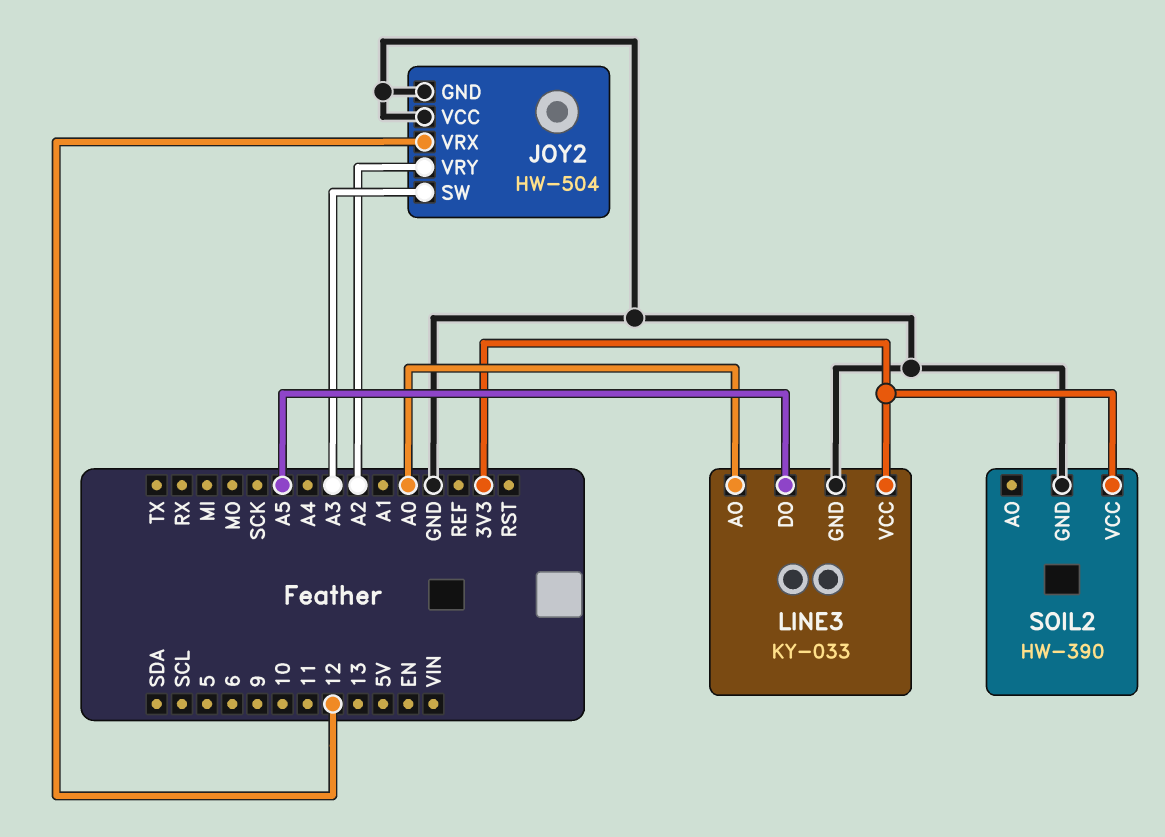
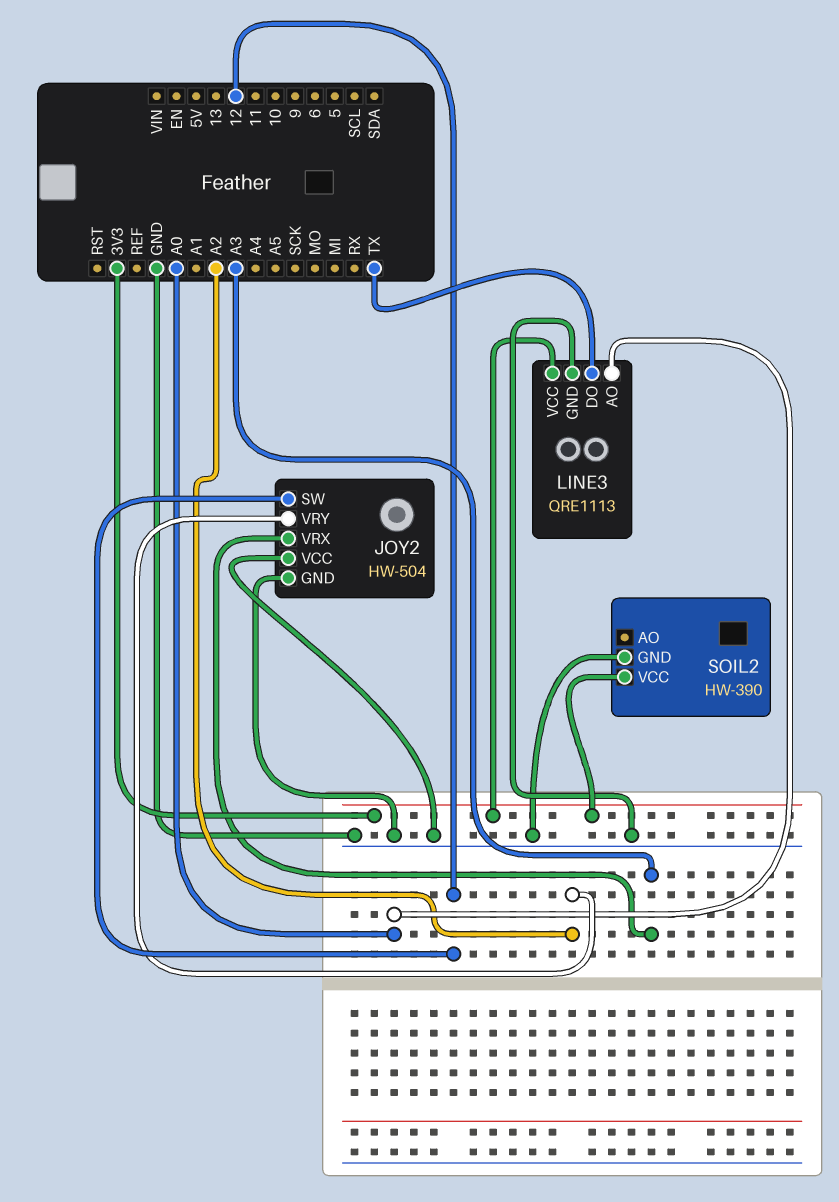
JOY2 pin SW: A3 -> 12
JOY2 pin VRX: 12 -> A3
LINE3: KY-033 -> QRE1113
LINE3 pin DO: A5 -> TX

